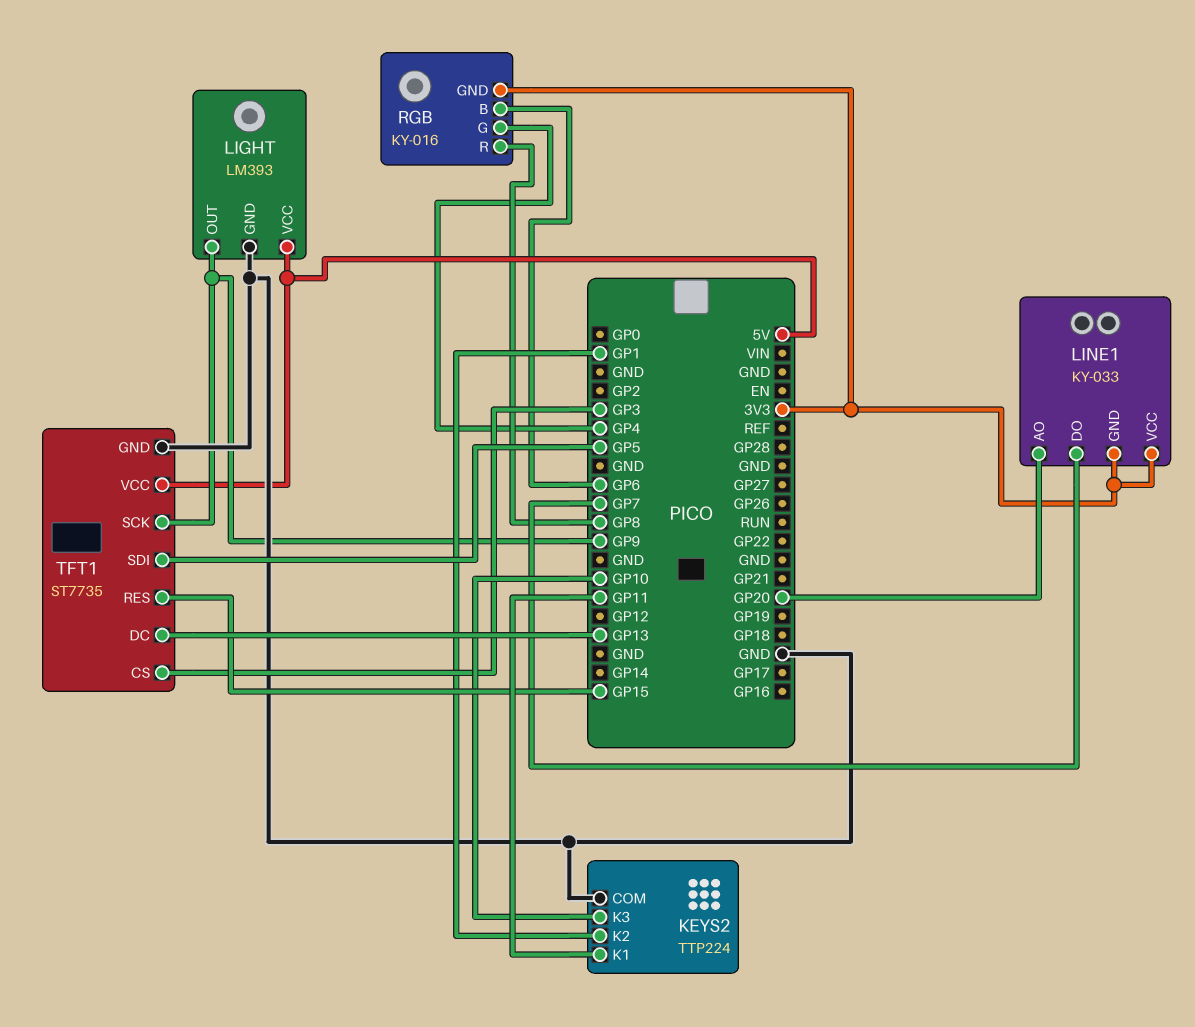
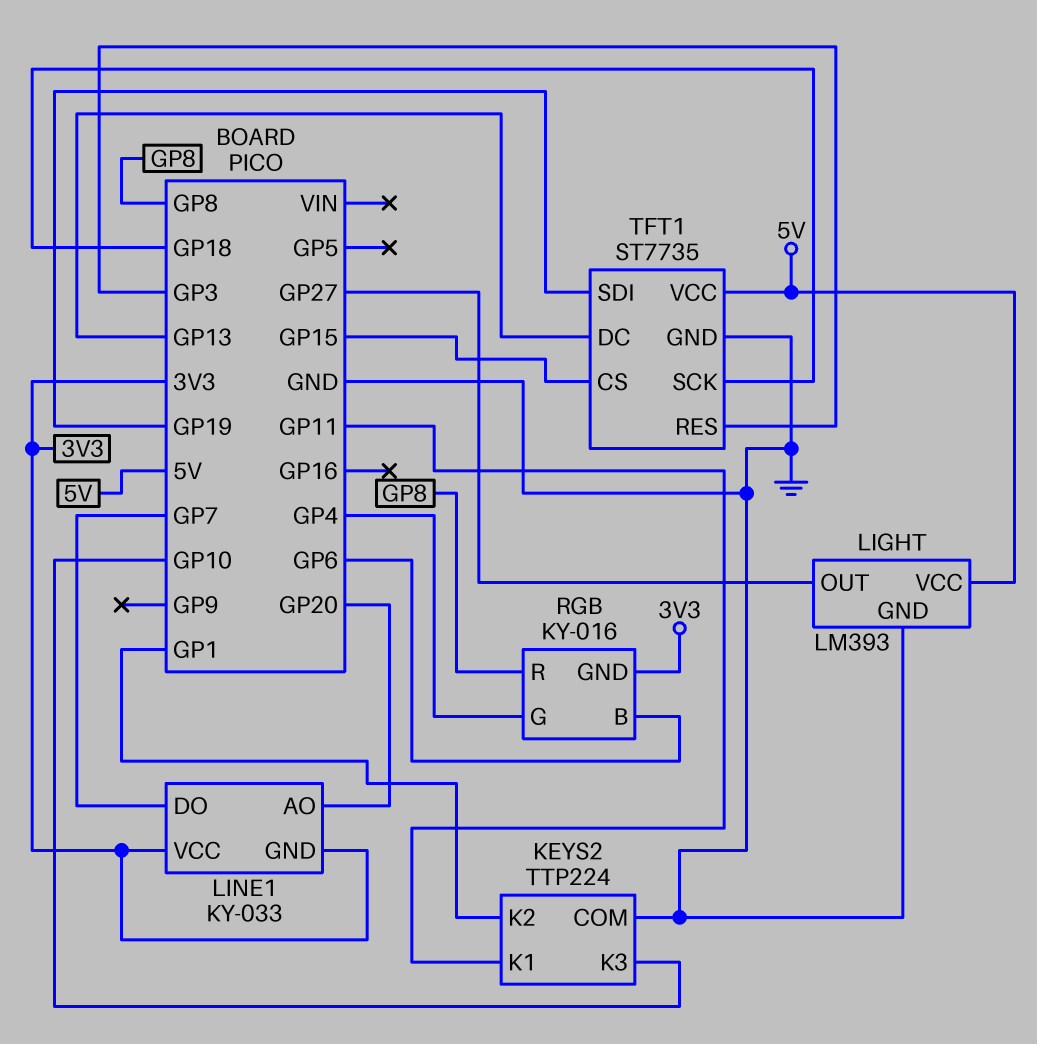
LIGHT pin OUT: GP9 -> GP27
TFT1 pin CS: GP3 -> GP15
TFT1 pin RES: GP15 -> GP3
TFT1 pin SCK: GP9 -> GP18
TFT1 pin SDI: GP5 -> GP19

